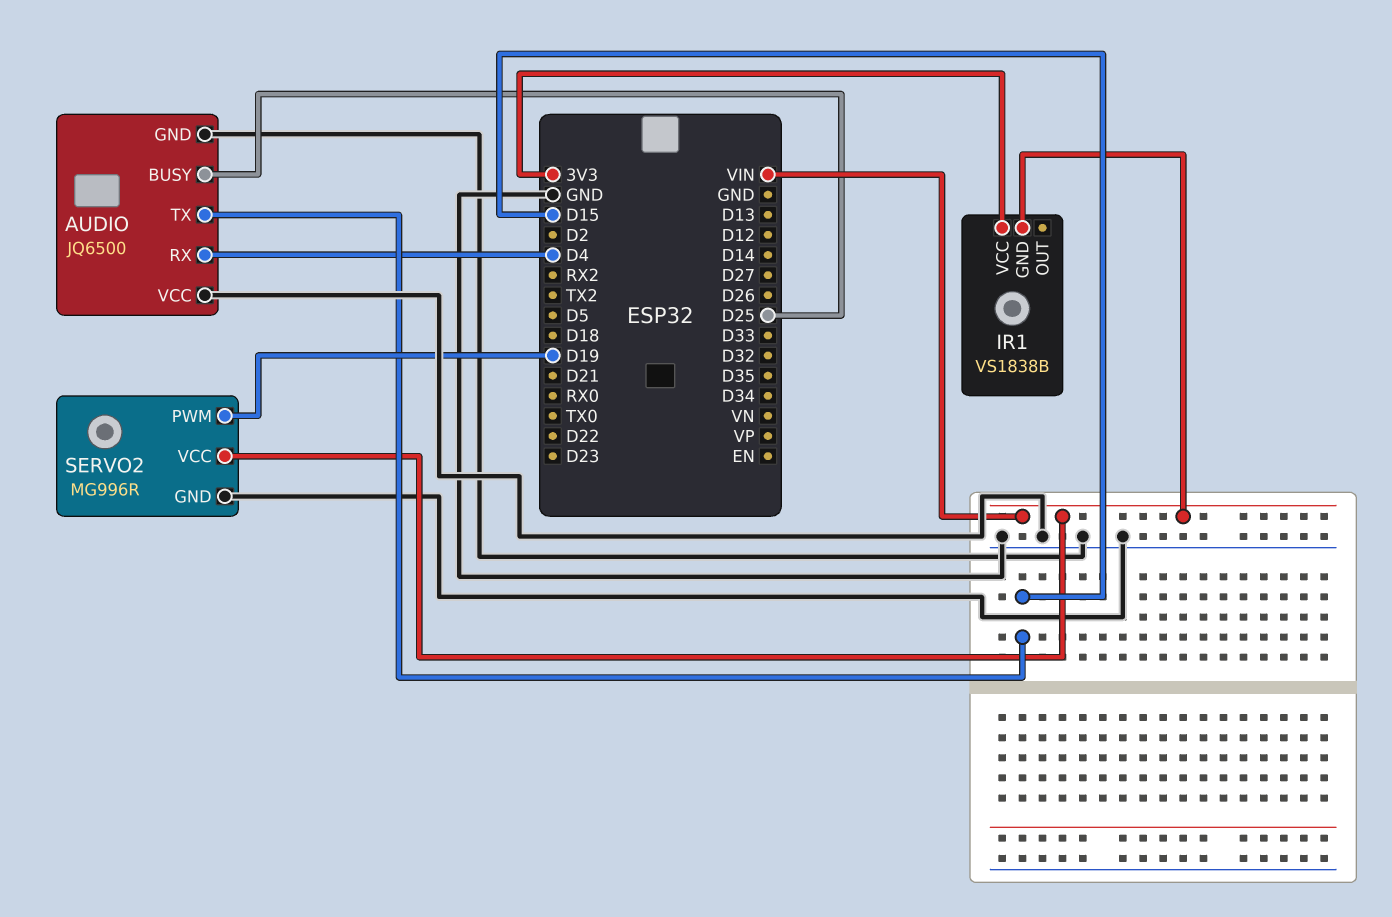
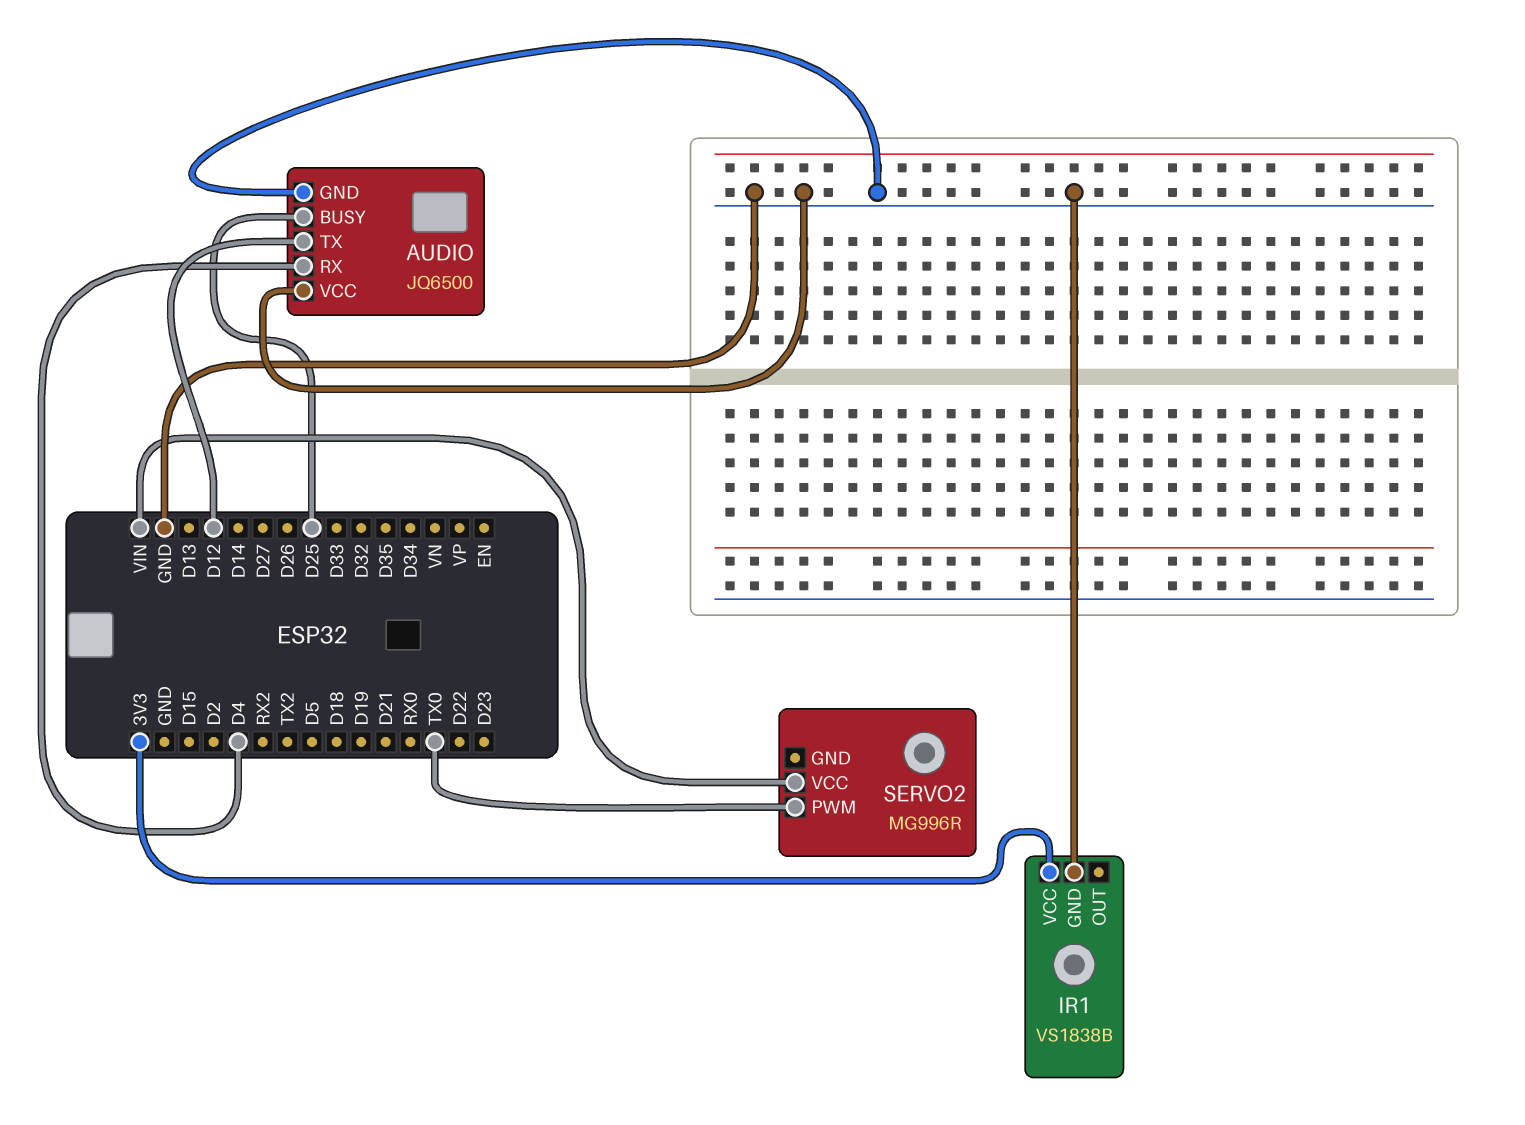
AUDIO pin TX: D15 -> D12
IR1 pin GND: VIN -> GND
SERVO2 pin GND: GND -> none
SERVO2 pin PWM: D19 -> TX0

